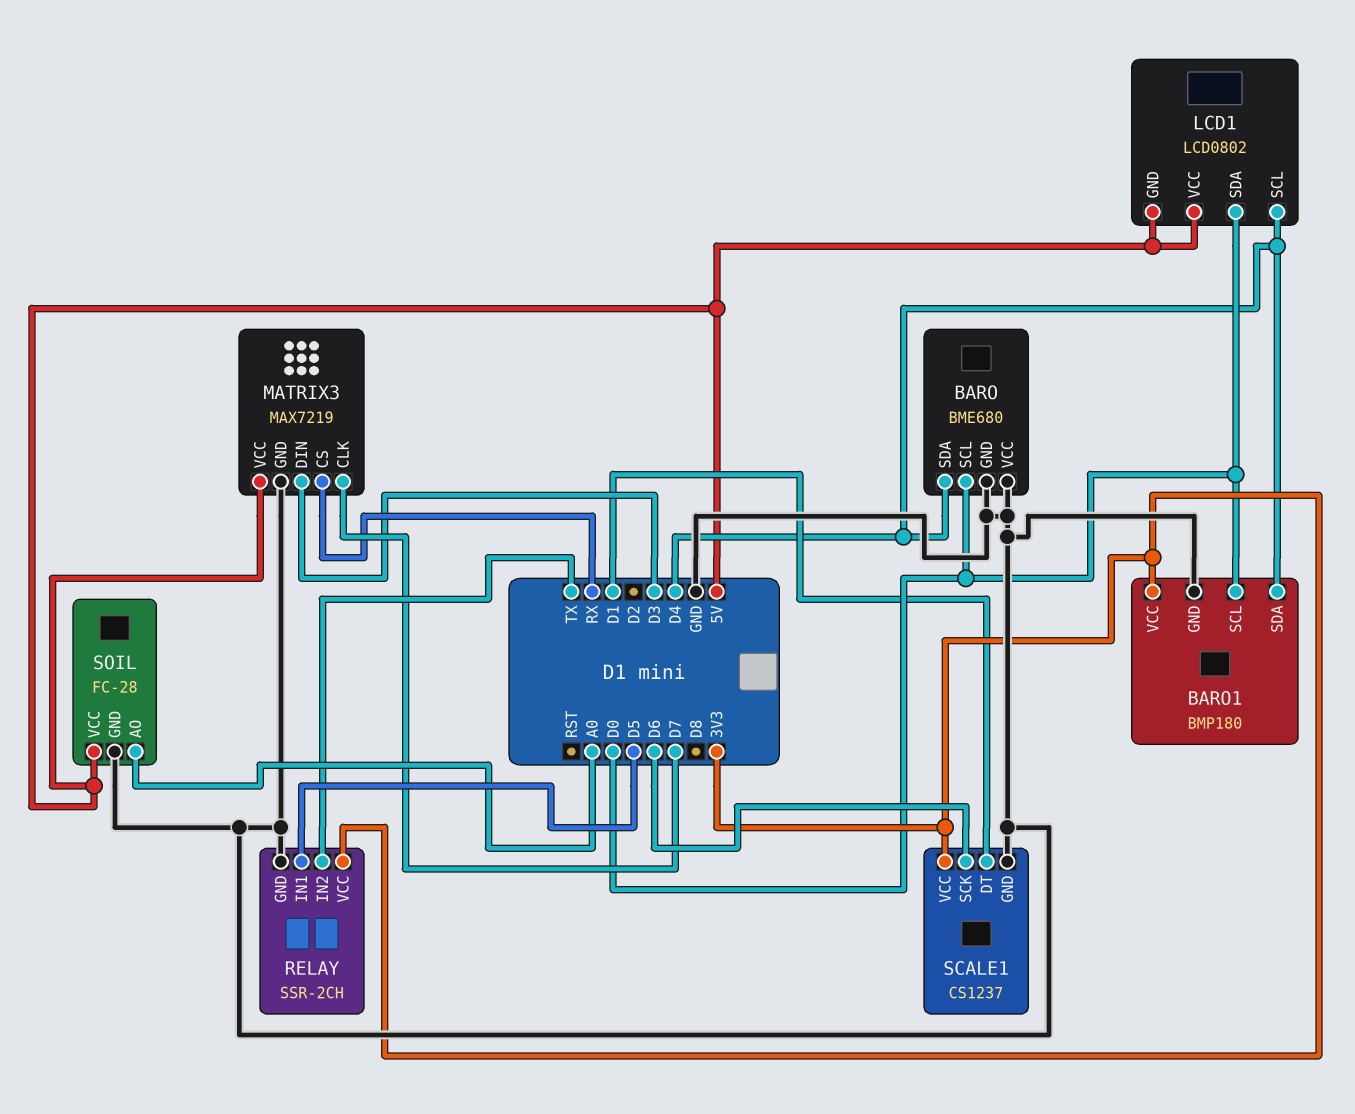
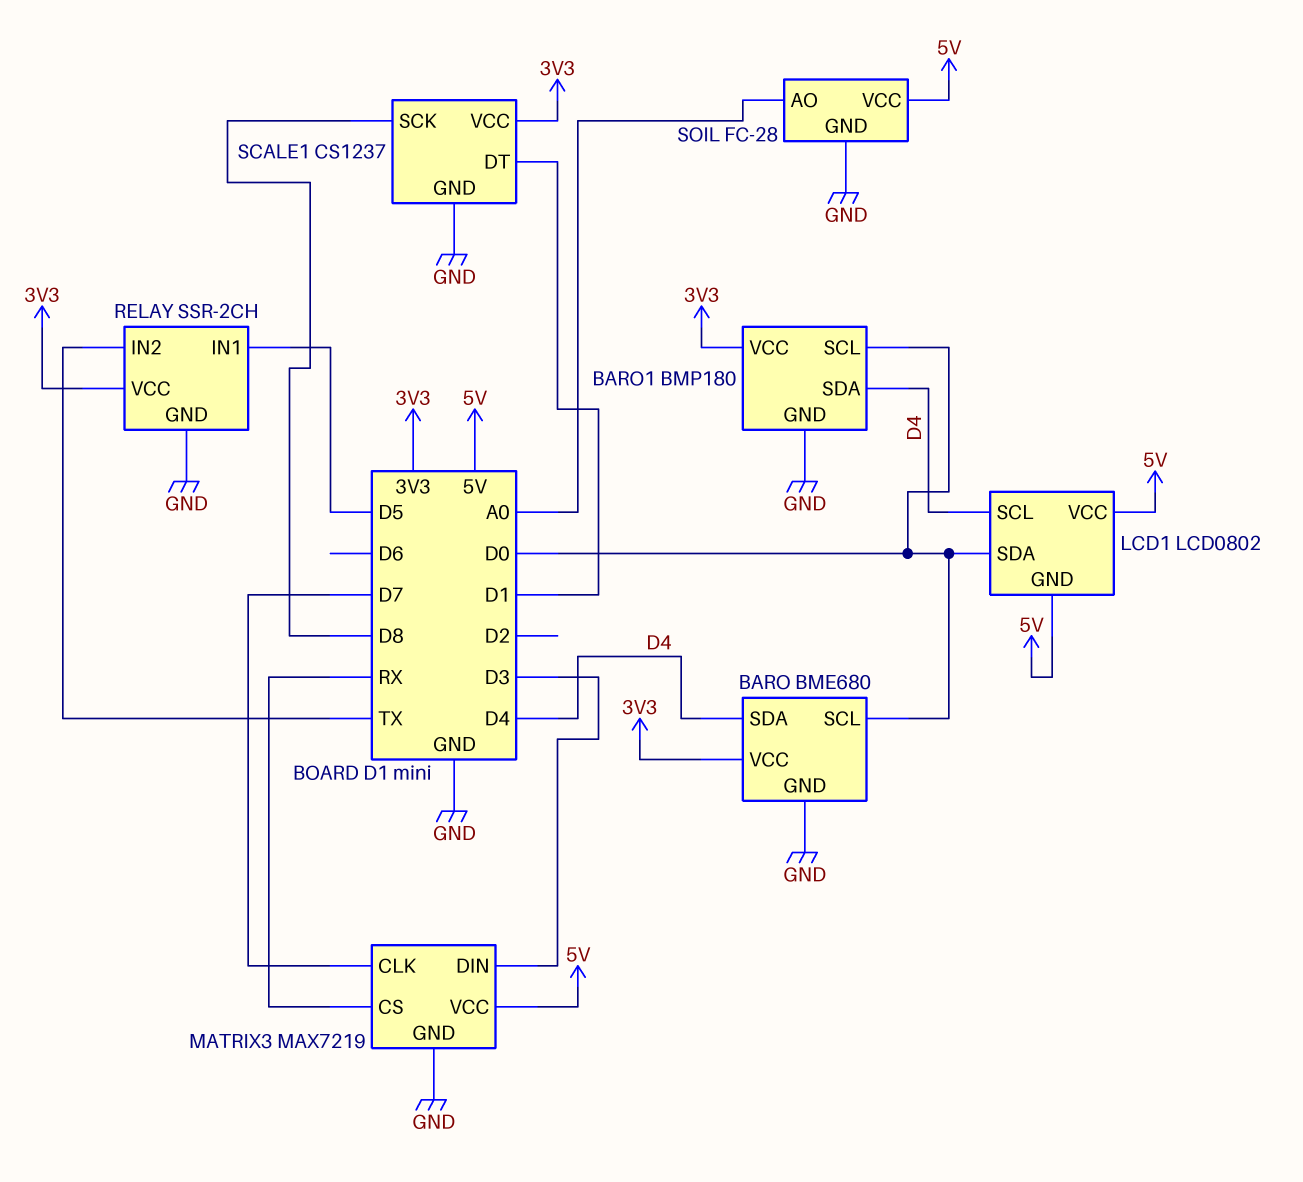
BARO pin VCC: GND -> 3V3
SCALE1 pin SCK: D6 -> D8

